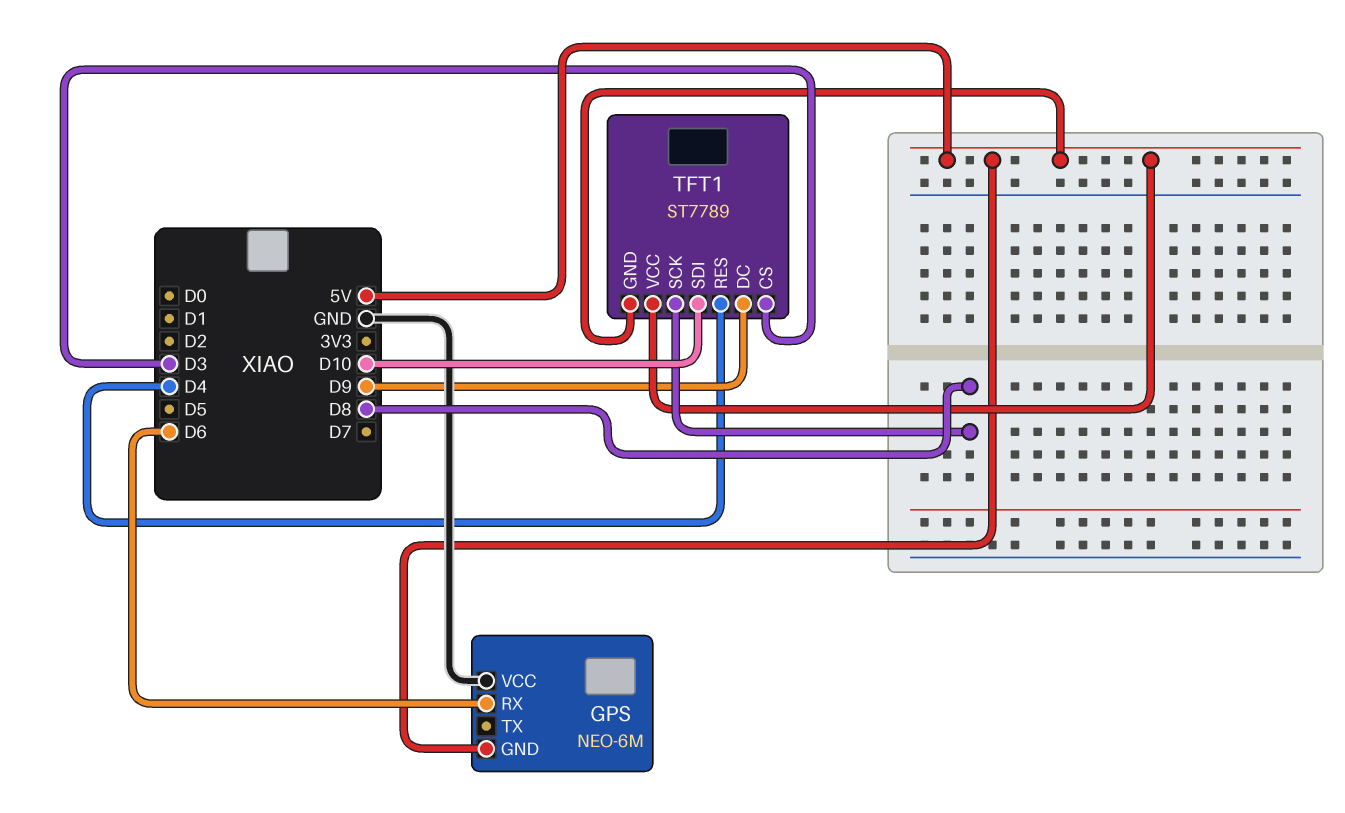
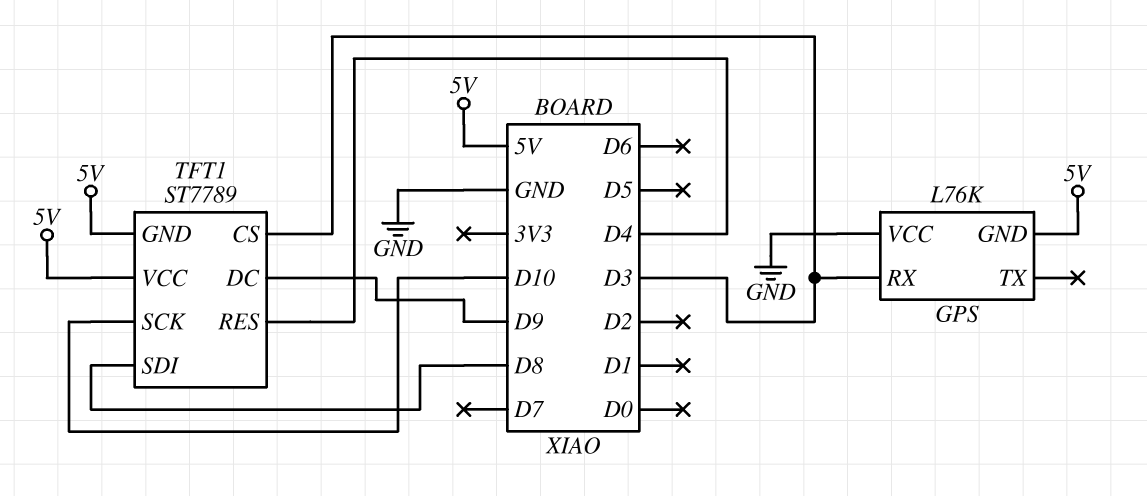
GPS: NEO-6M -> L76K
GPS pin RX: D6 -> D3
TFT1 pin SCK: D8 -> D10
TFT1 pin SDI: D10 -> D8

